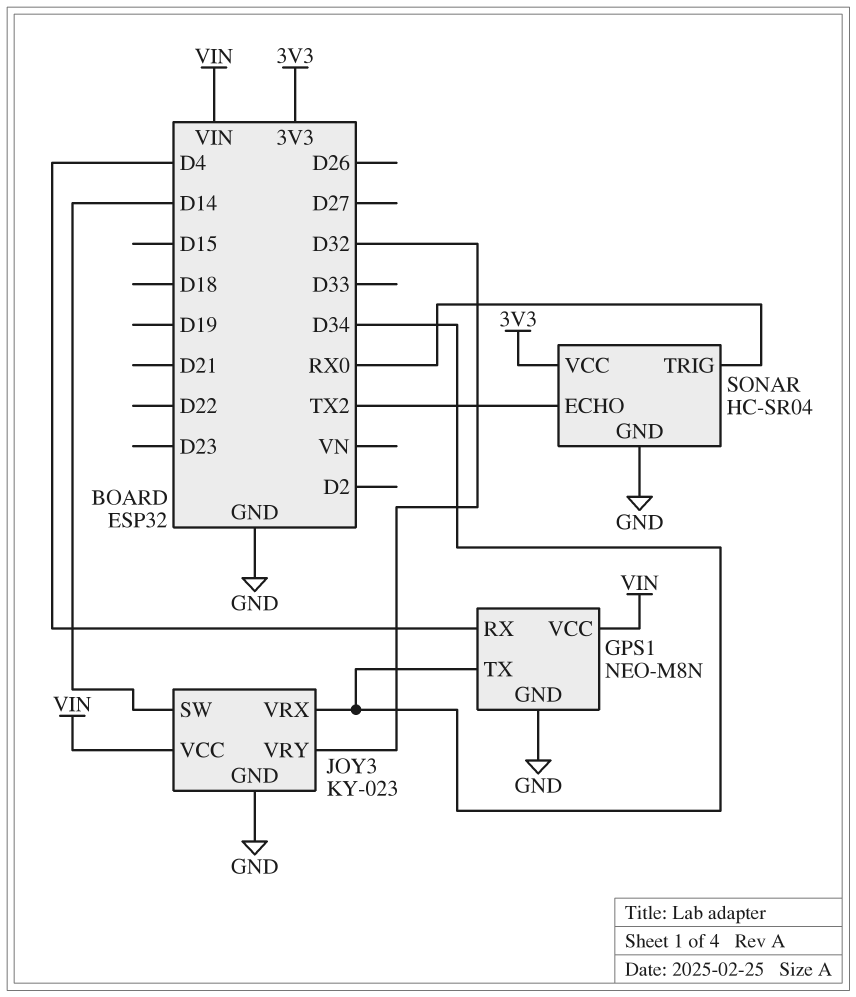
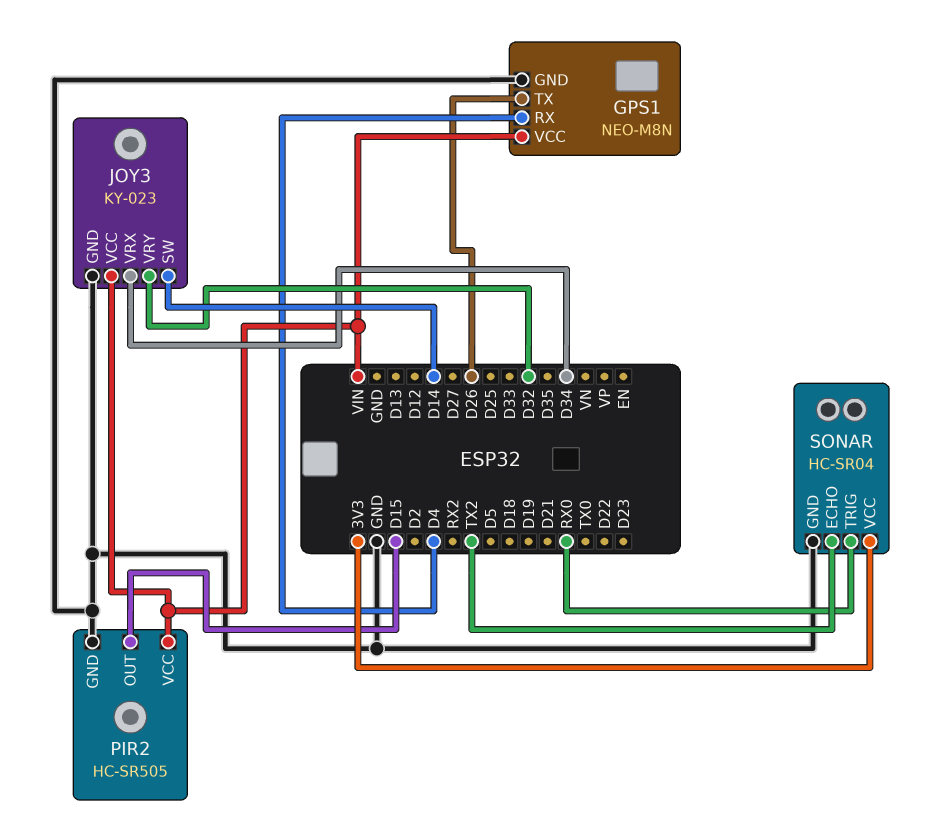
GPS1 pin TX: D34 -> D26
PIR2: none -> HC-SR505
PIR2 pin GND: none -> GND
PIR2 pin OUT: none -> D15
PIR2 pin VCC: none -> VIN

